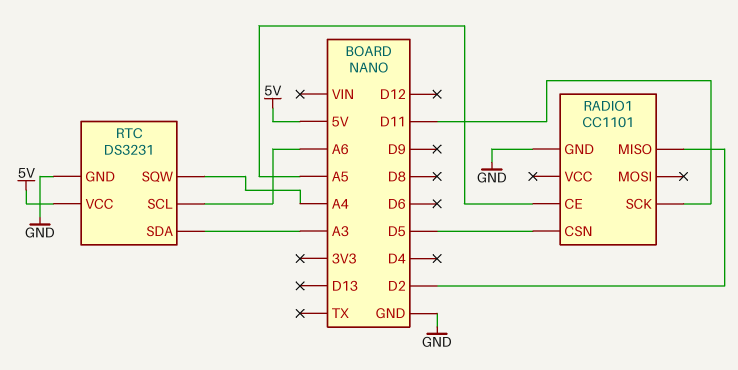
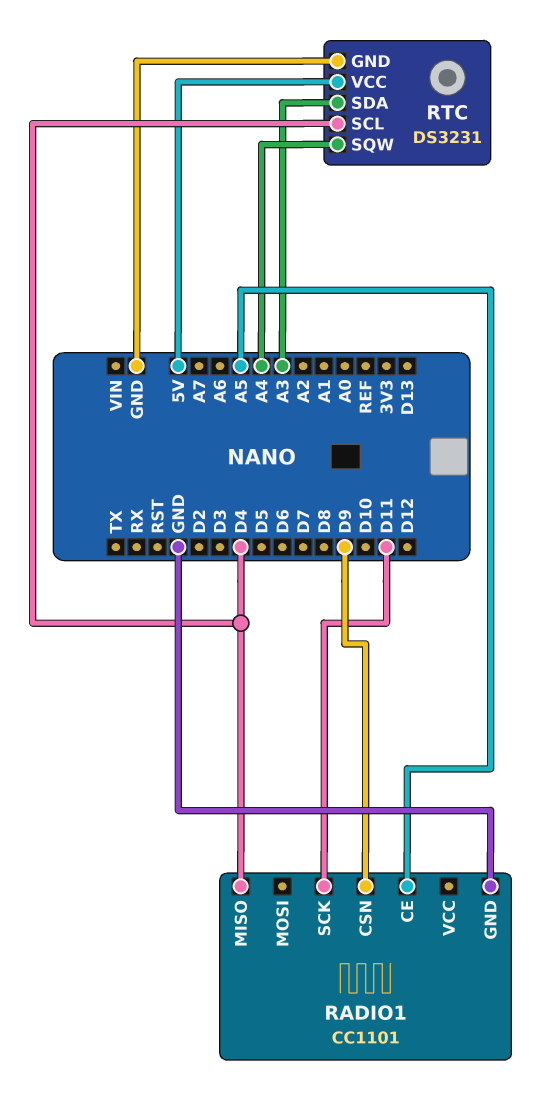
RADIO1 pin CSN: D5 -> D9
RADIO1 pin MISO: D2 -> D4
RTC pin SCL: A6 -> D4

